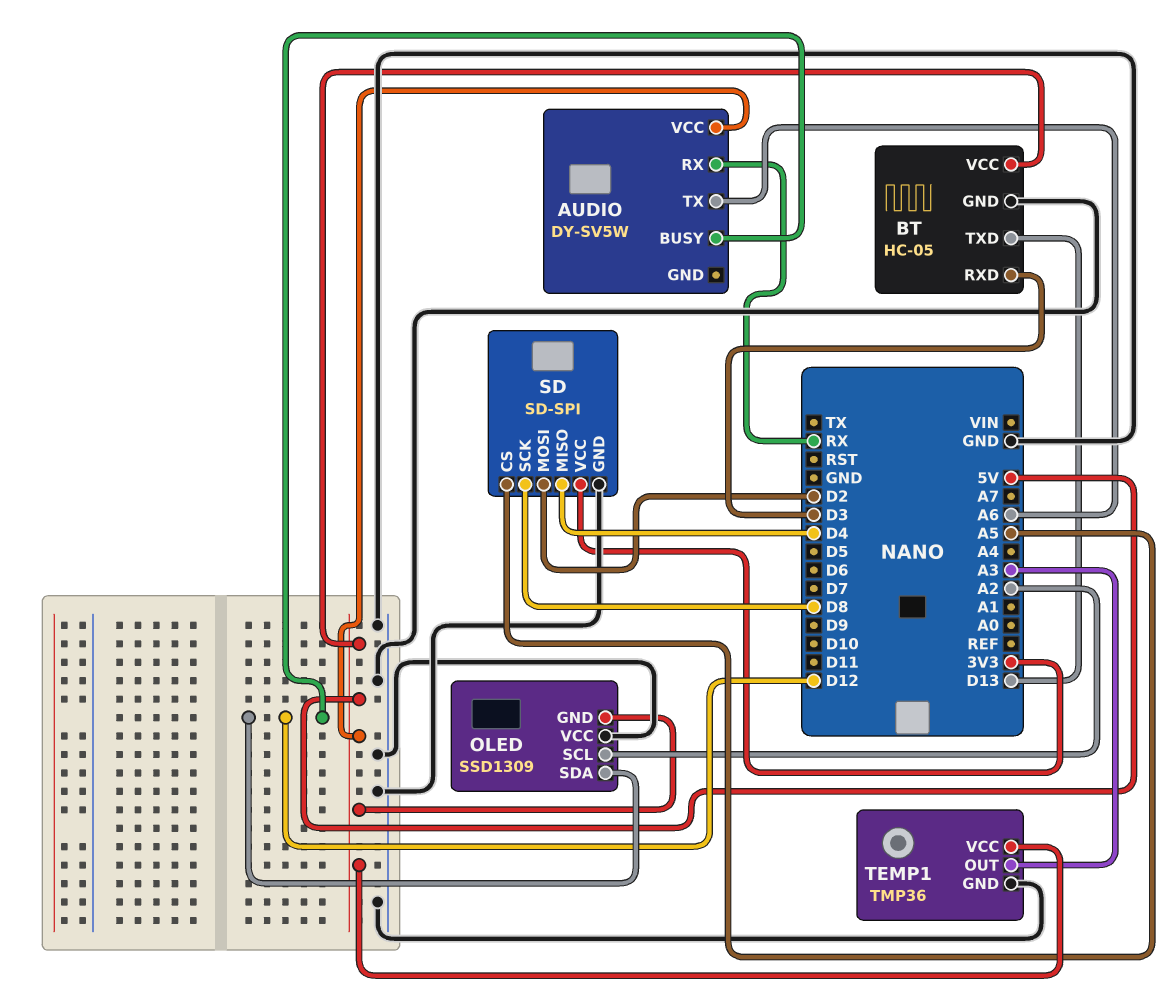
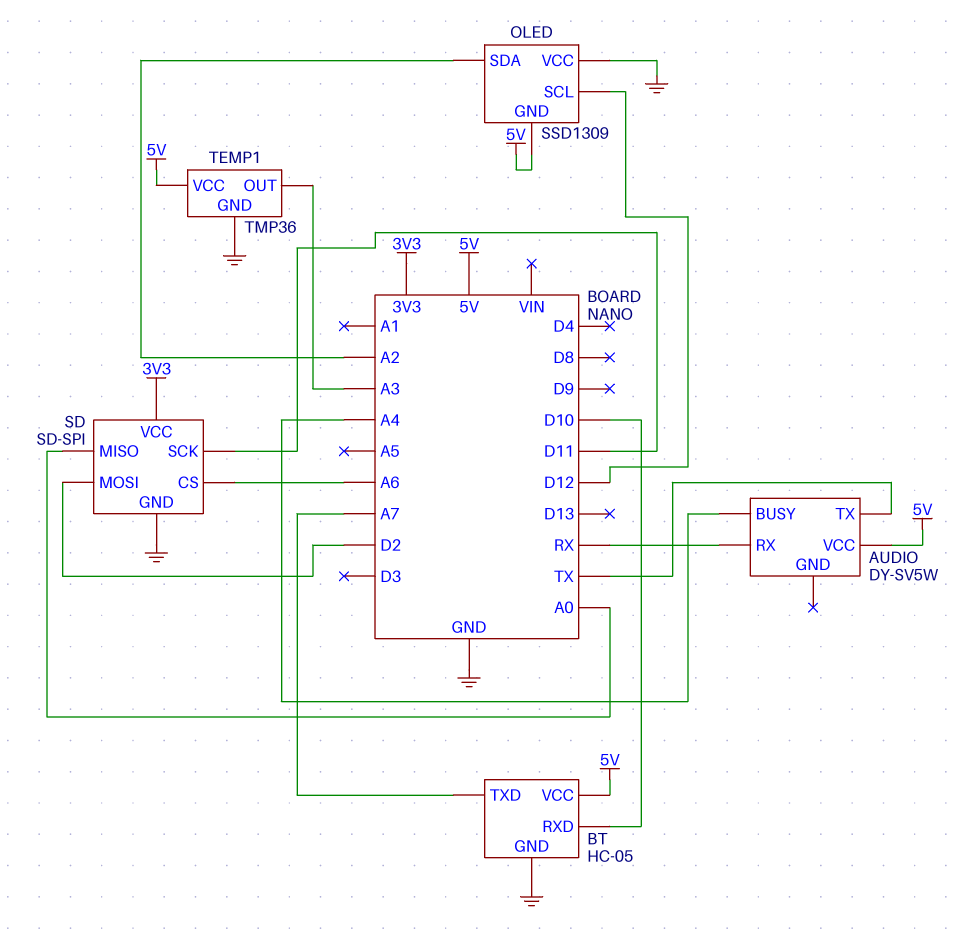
AUDIO pin BUSY: D12 -> A4
AUDIO pin TX: A6 -> TX
BT pin RXD: D3 -> D10
BT pin TXD: D13 -> A7
OLED pin SCL: A2 -> D12
OLED pin SDA: D12 -> A2
SD pin CS: A5 -> A6
SD pin MISO: D4 -> A0
SD pin SCK: D8 -> D11

